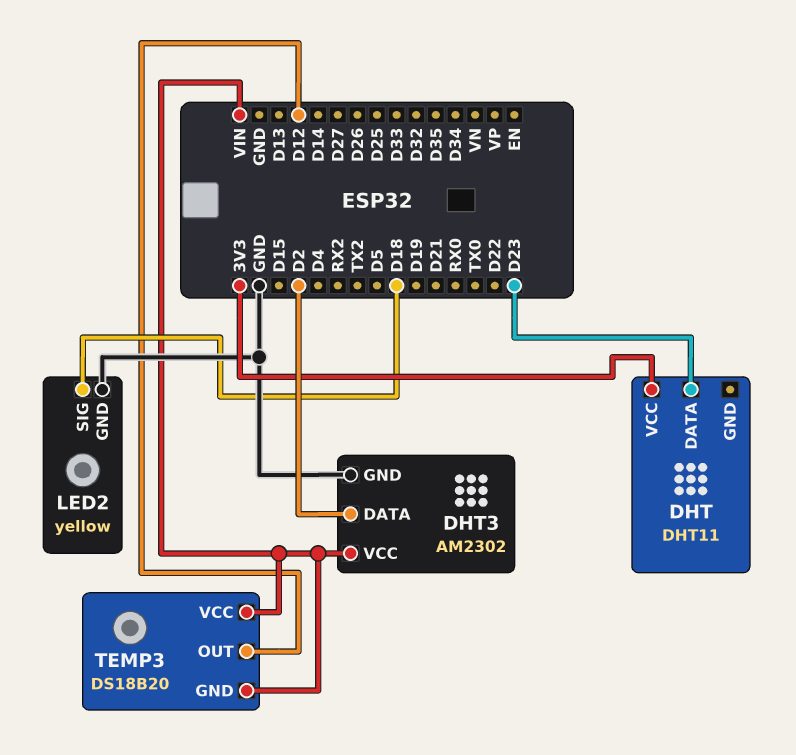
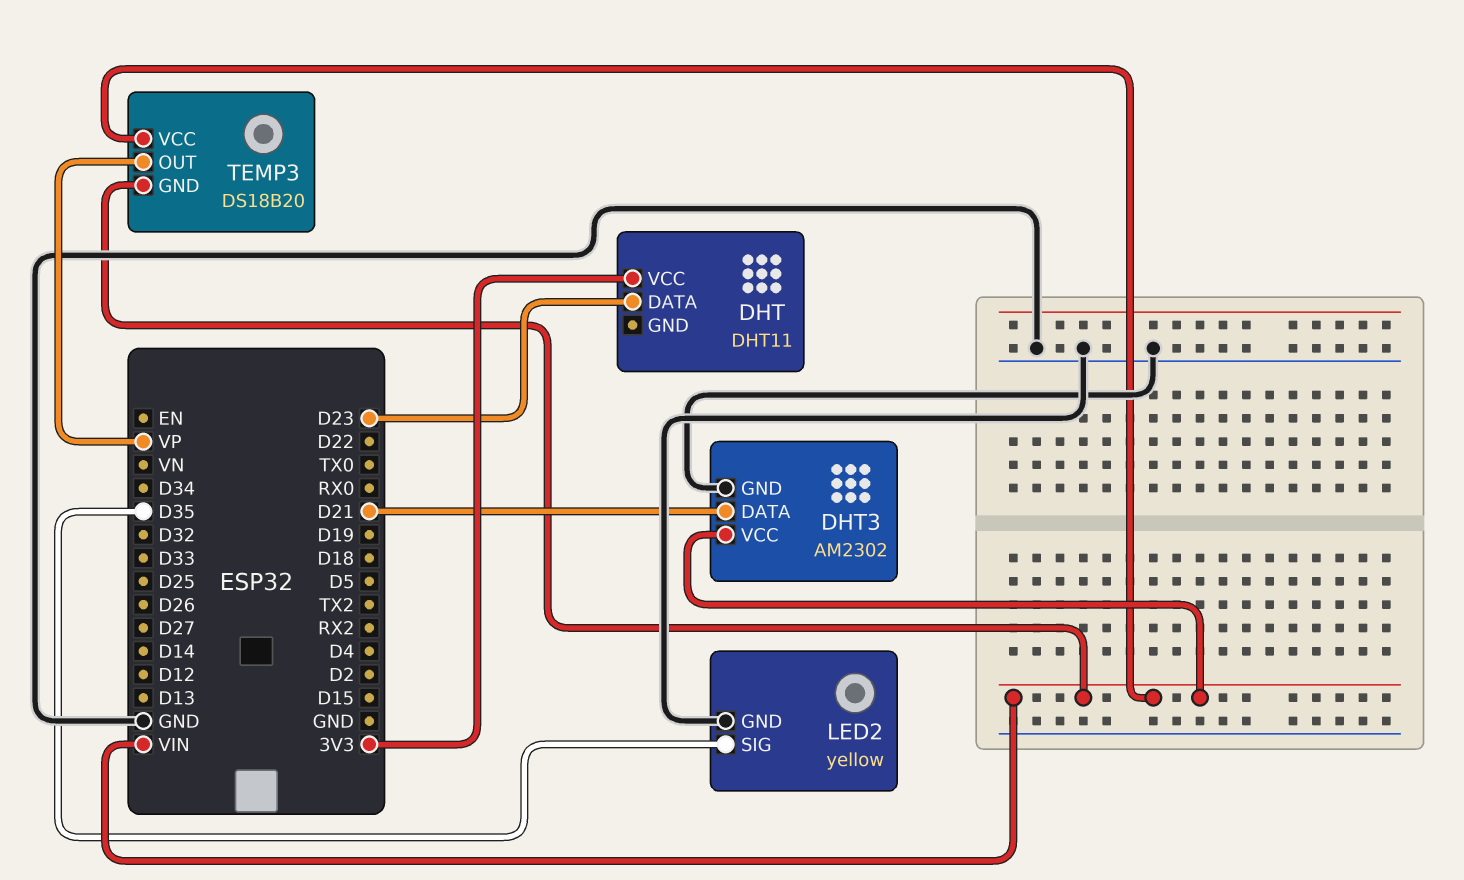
DHT3 pin DATA: D2 -> D21
LED2 pin SIG: D18 -> D35
TEMP3 pin OUT: D12 -> VP

